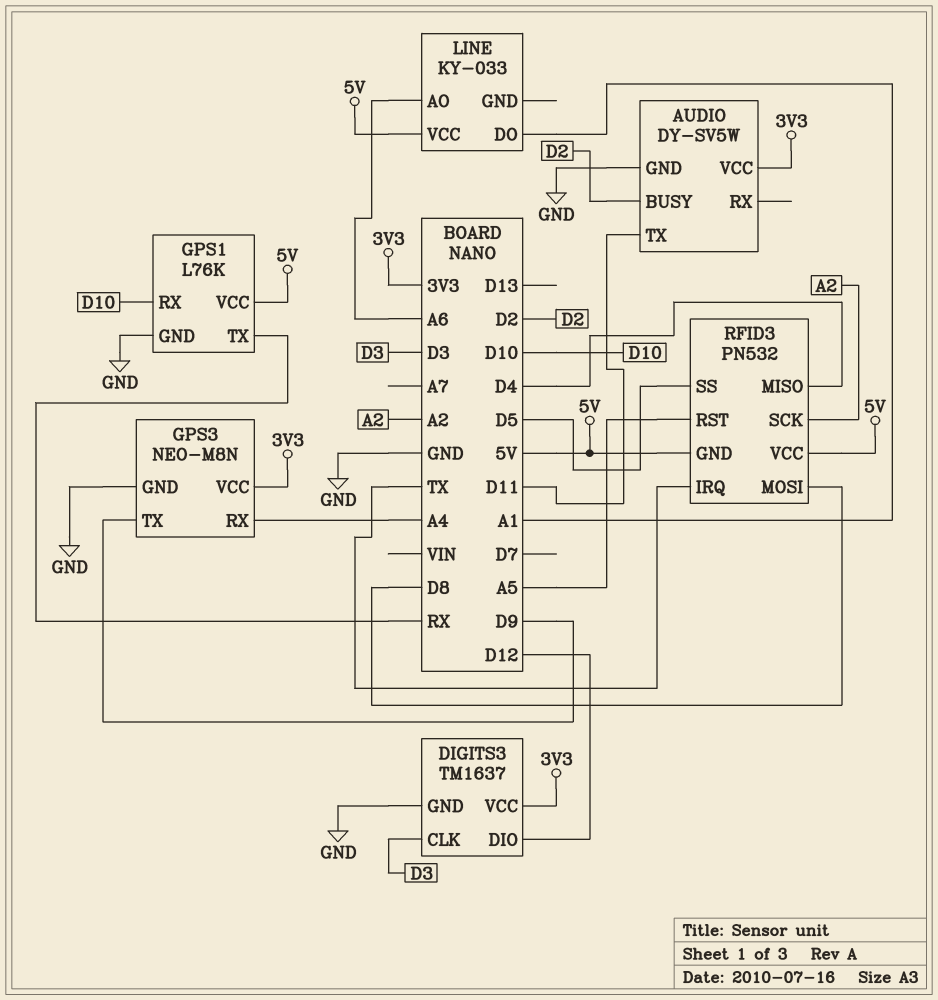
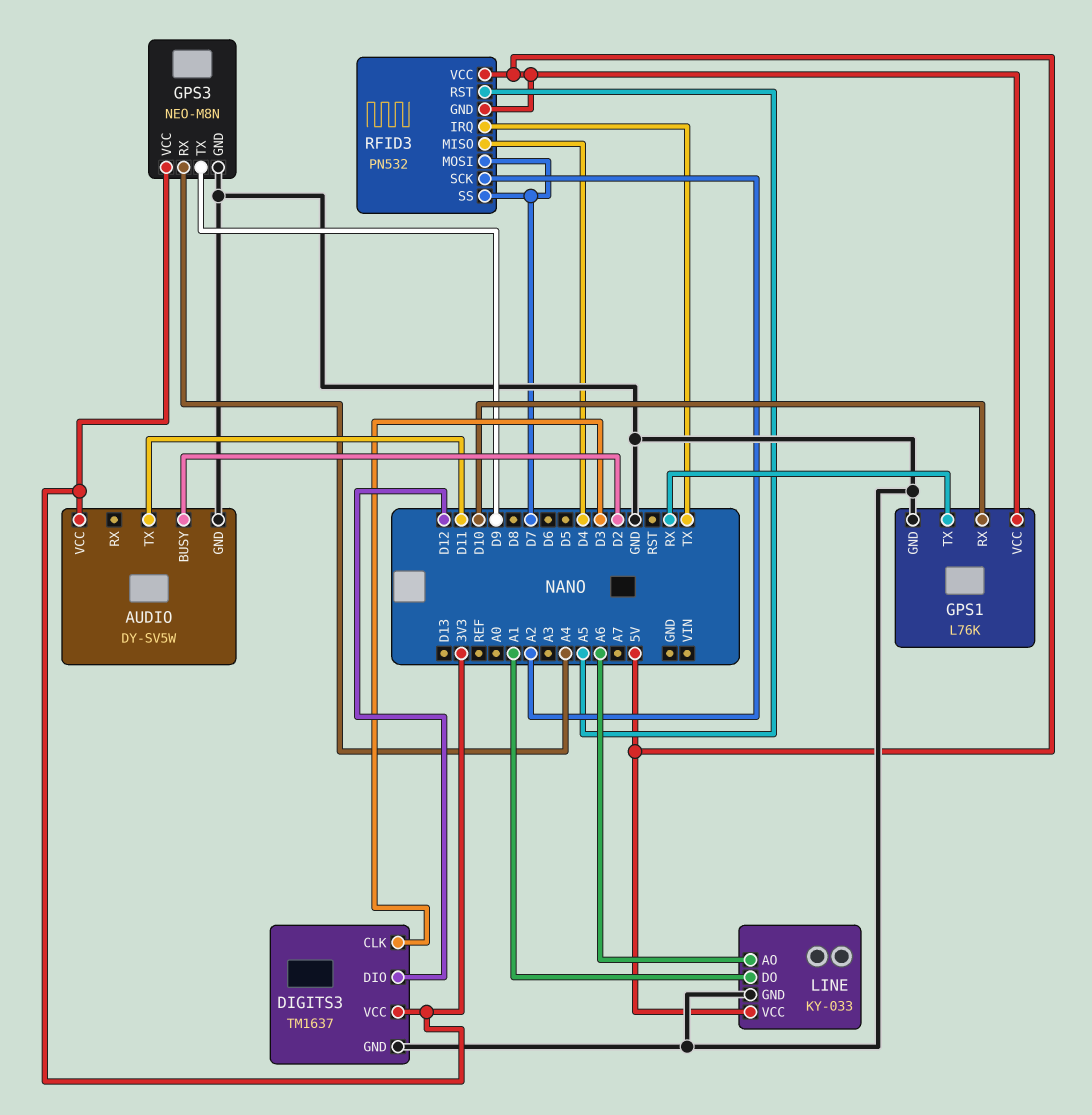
LINE pin GND: none -> GND
RFID3 pin MOSI: D8 -> D7
RFID3 pin SS: D5 -> D7

